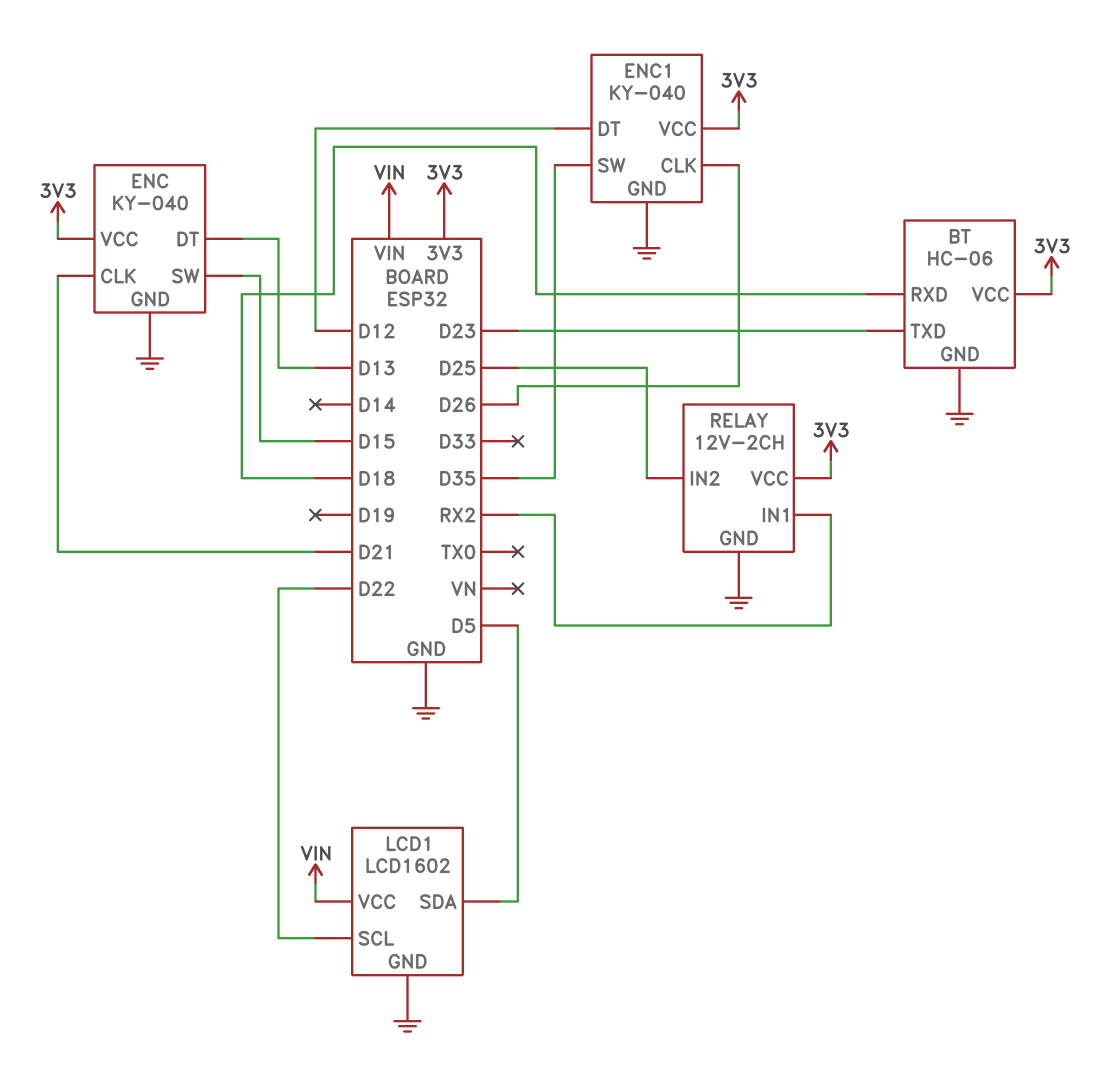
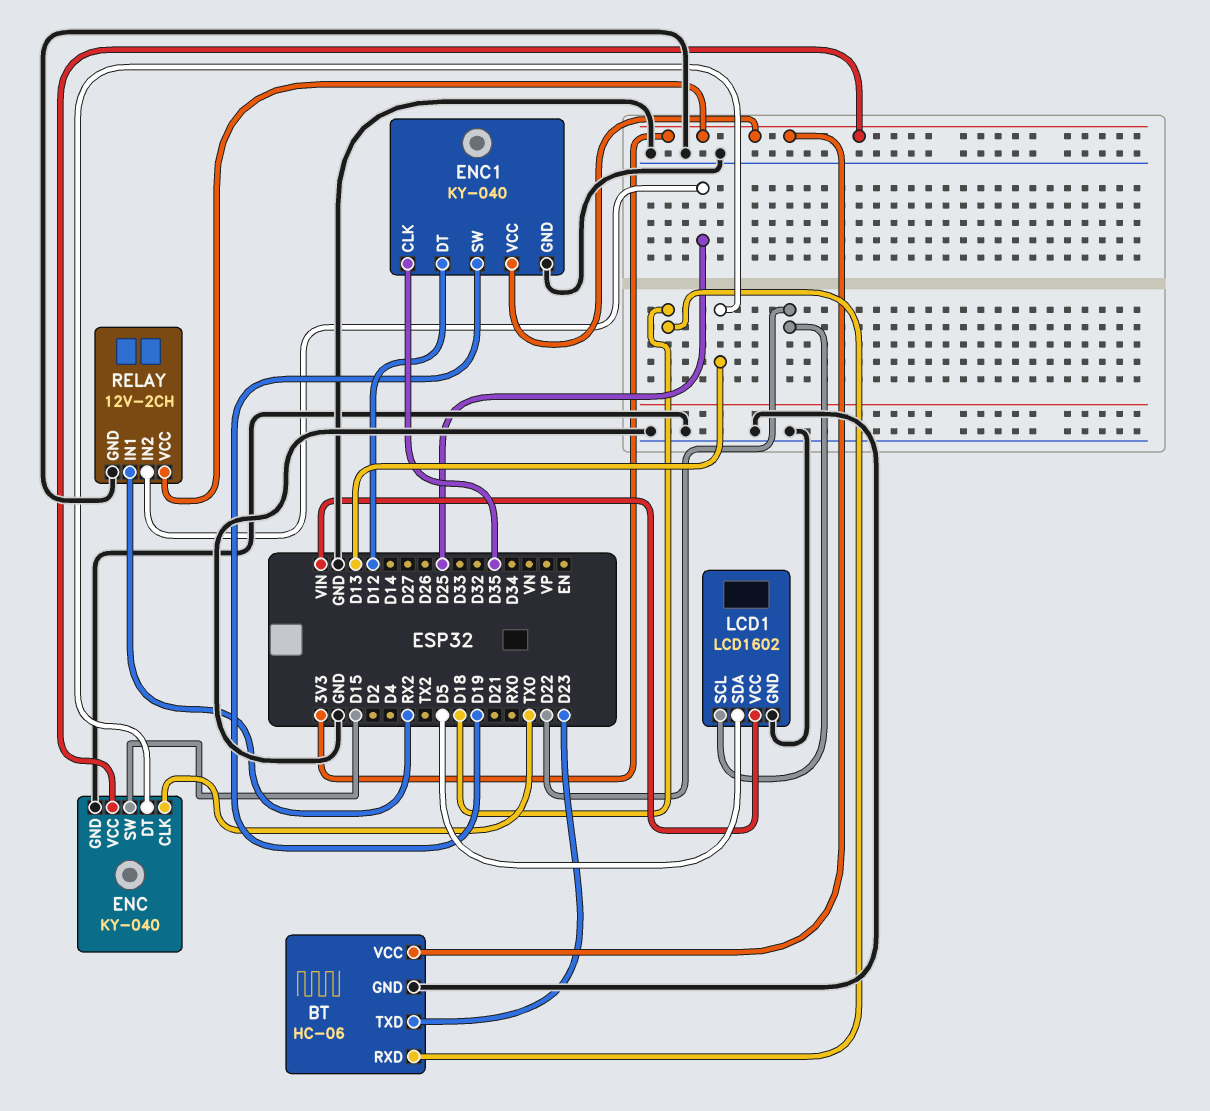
ENC pin CLK: D21 -> TX0
ENC1 pin CLK: D26 -> D35
ENC1 pin SW: D35 -> D19

